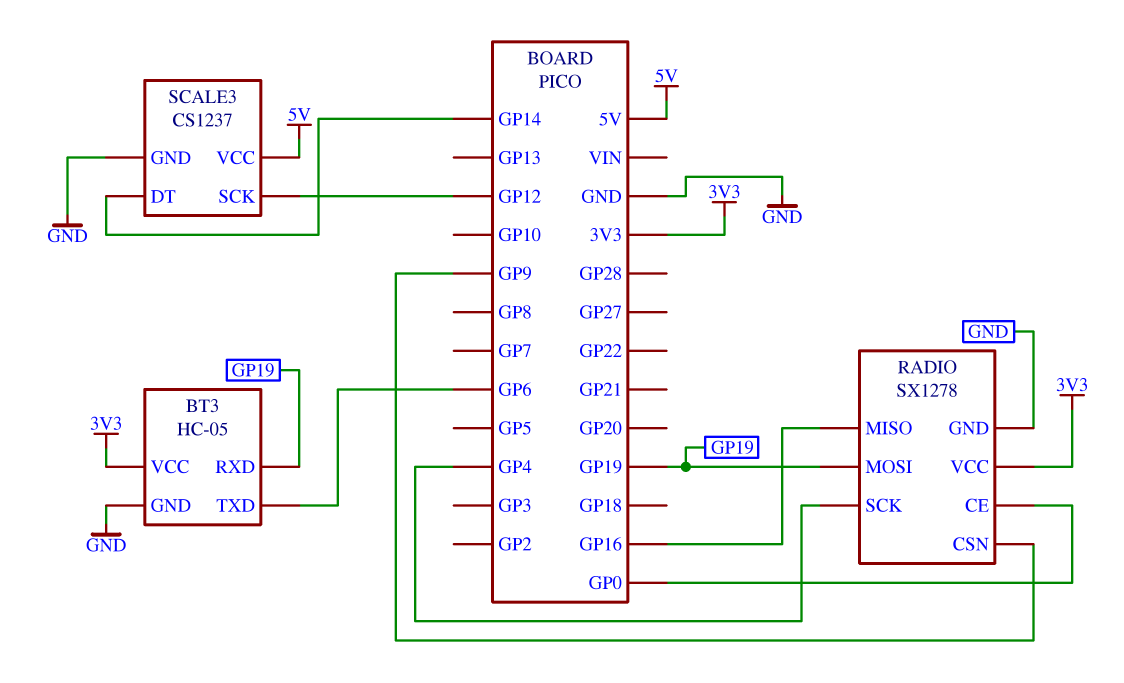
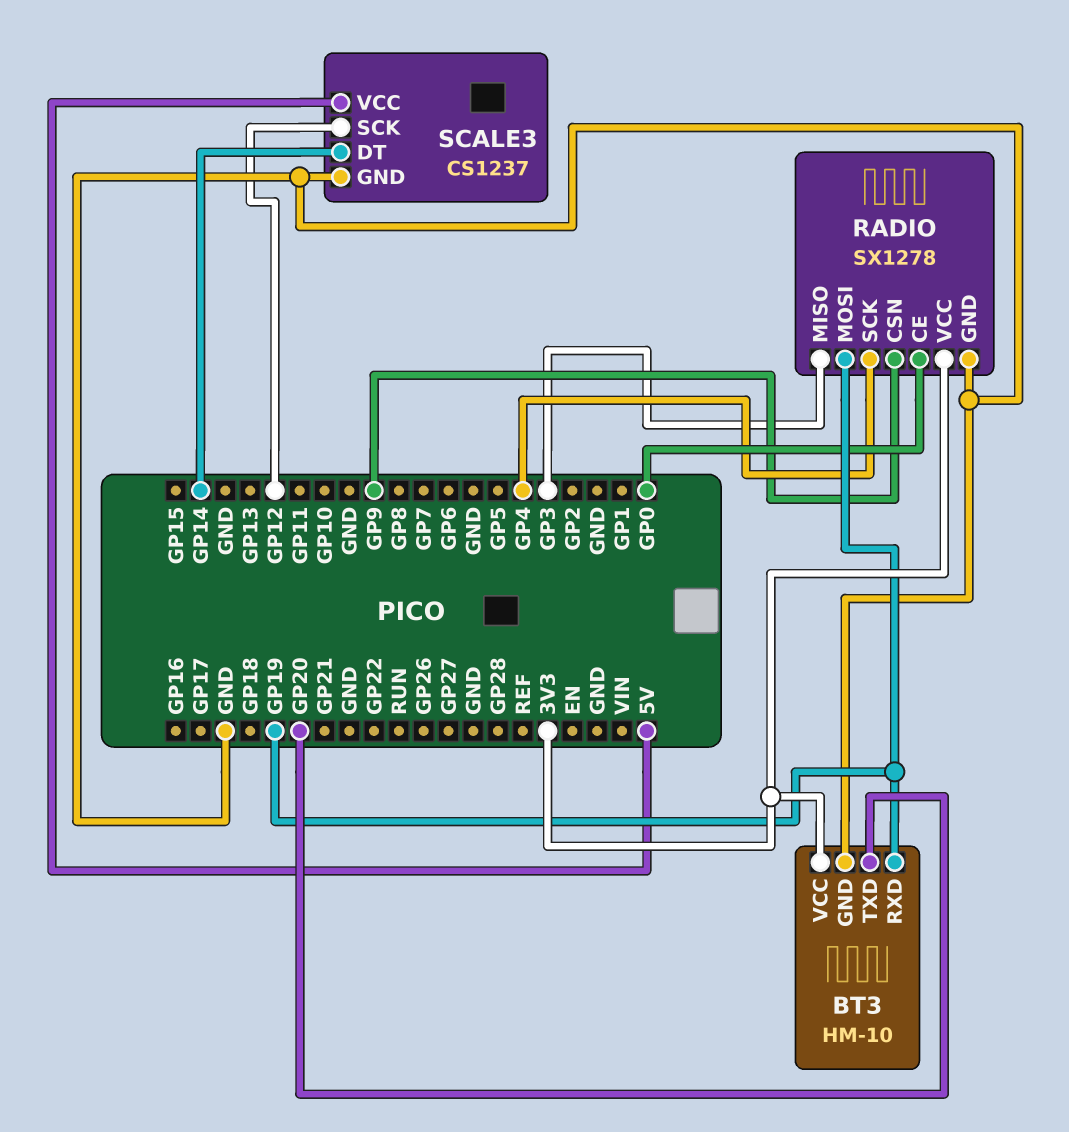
BT3: HC-05 -> HM-10
BT3 pin TXD: GP6 -> GP20
RADIO pin MISO: GP16 -> GP3

